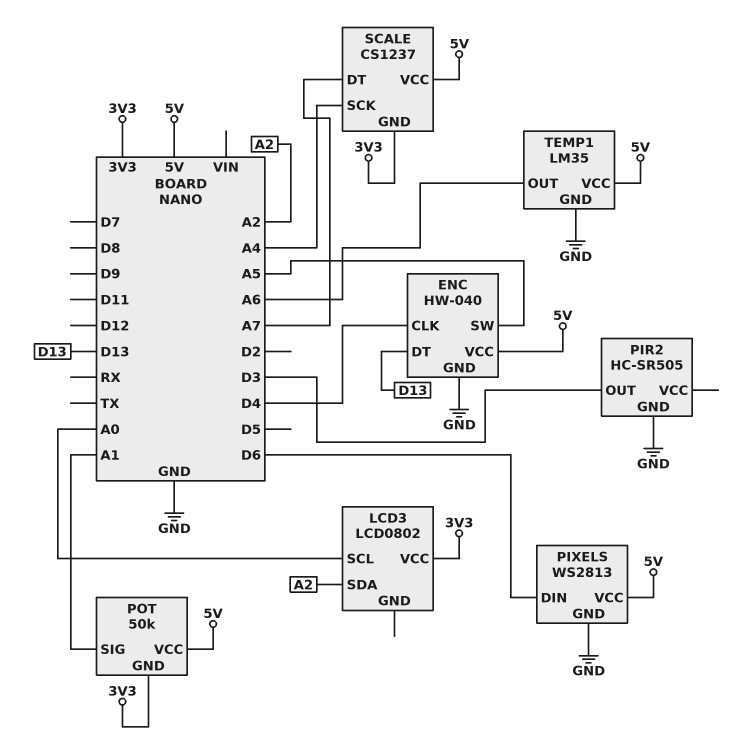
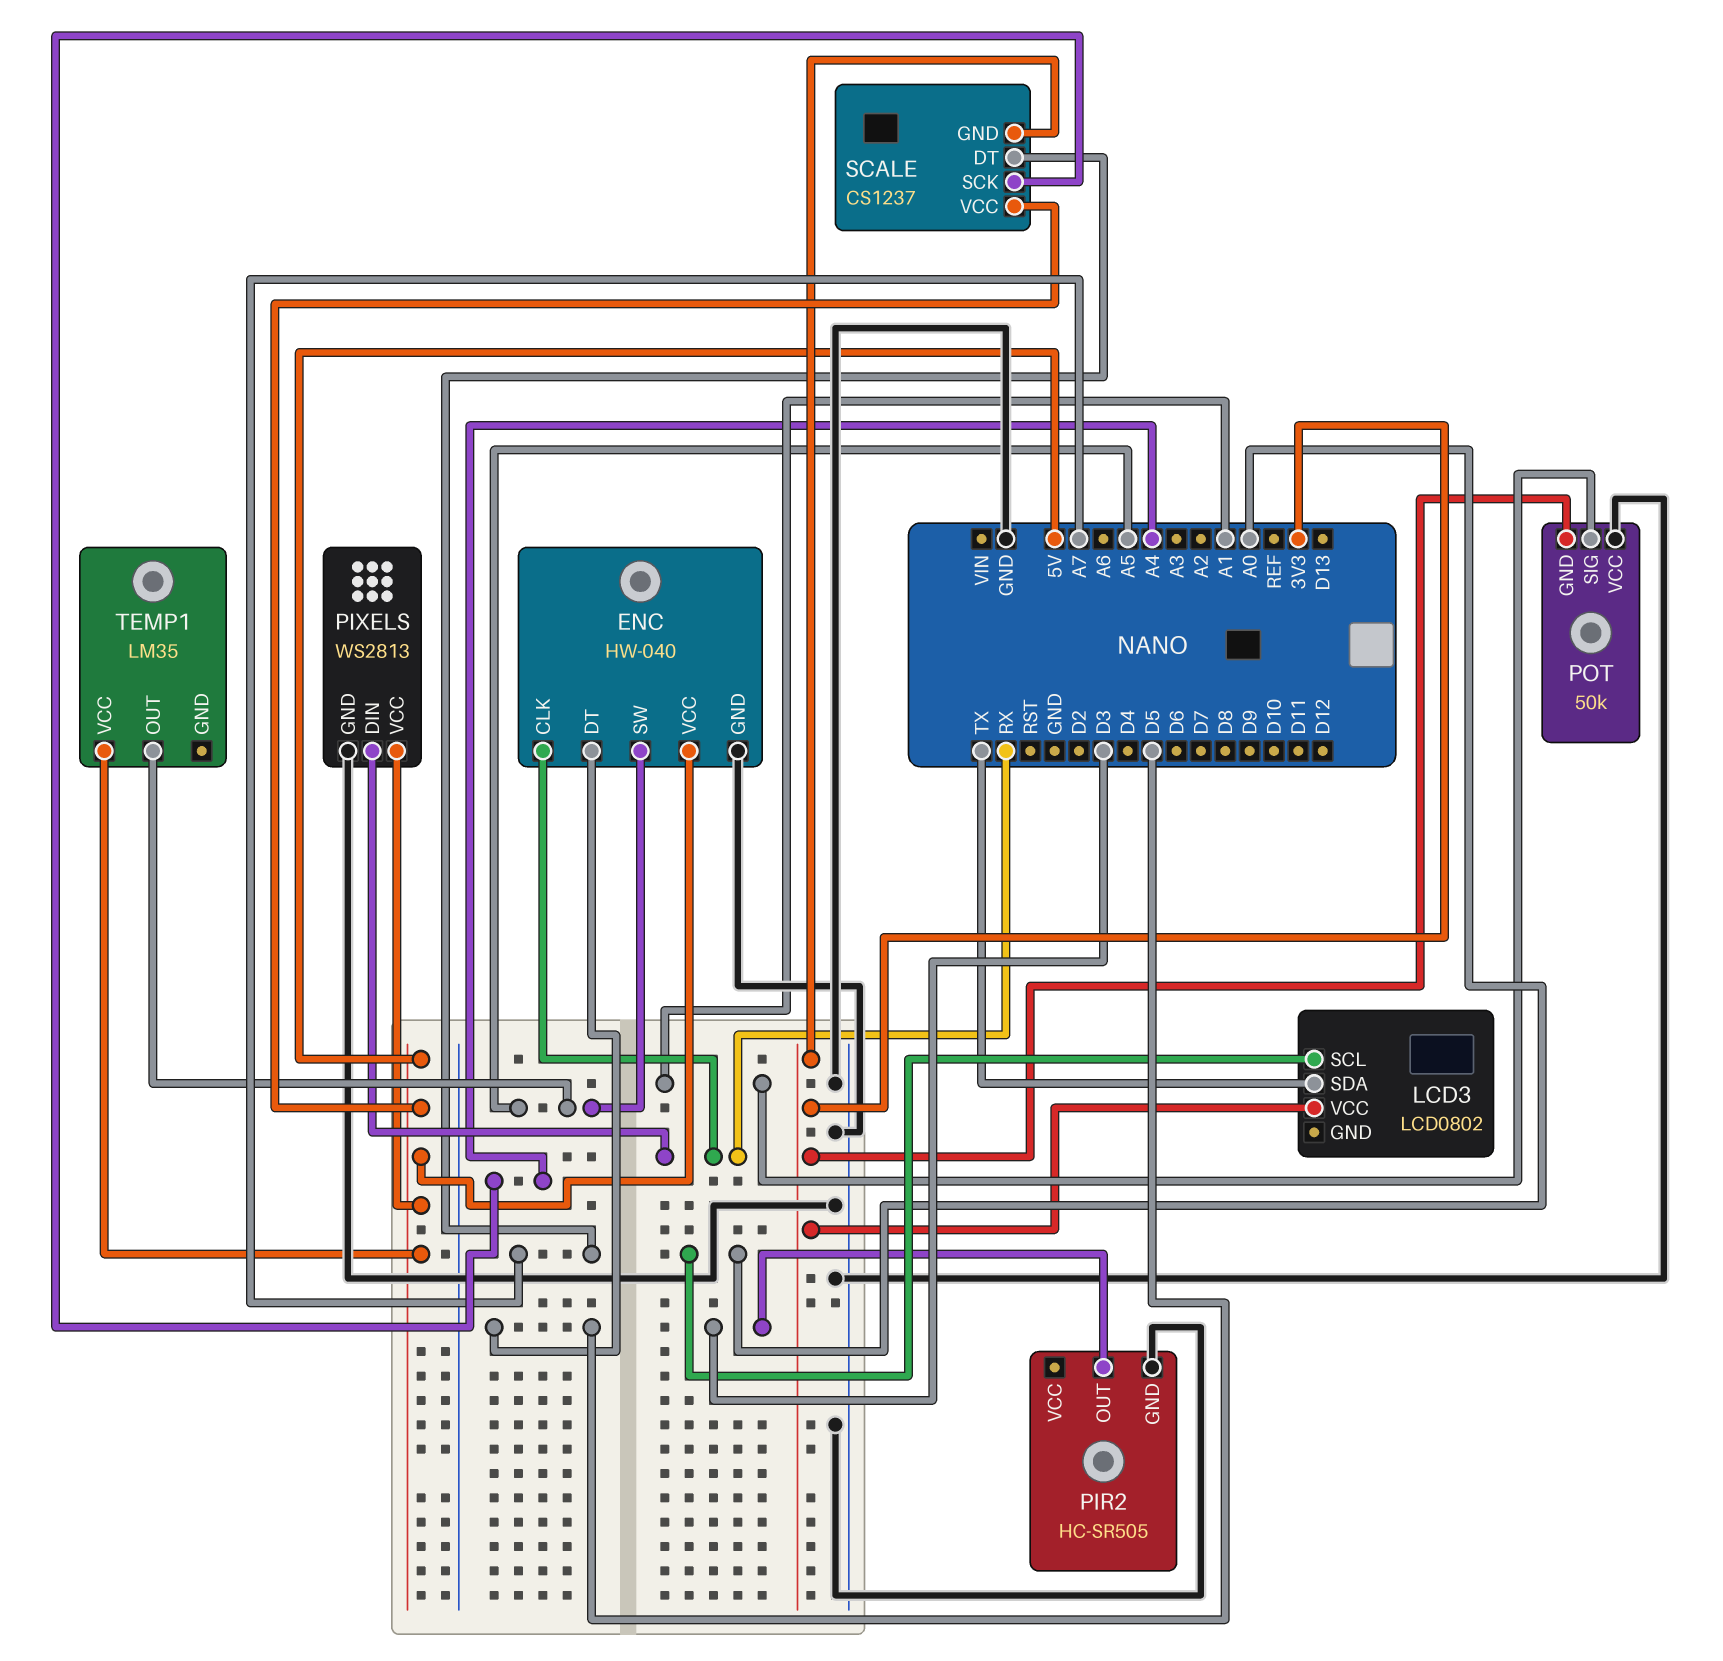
ENC pin CLK: D4 -> RX
ENC pin DT: D13 -> D5
LCD3 pin SDA: A2 -> TX
PIXELS pin DIN: D6 -> RX
POT pin VCC: 5V -> GND
TEMP1 pin GND: GND -> none
TEMP1 pin OUT: A6 -> A5

